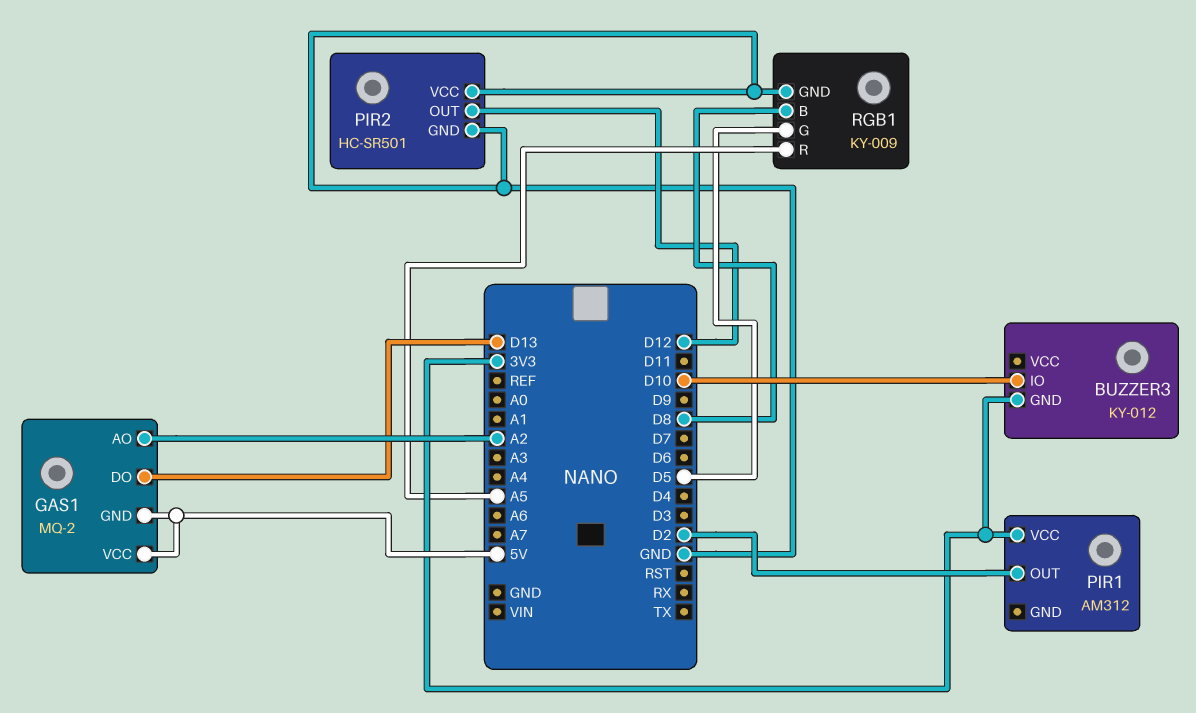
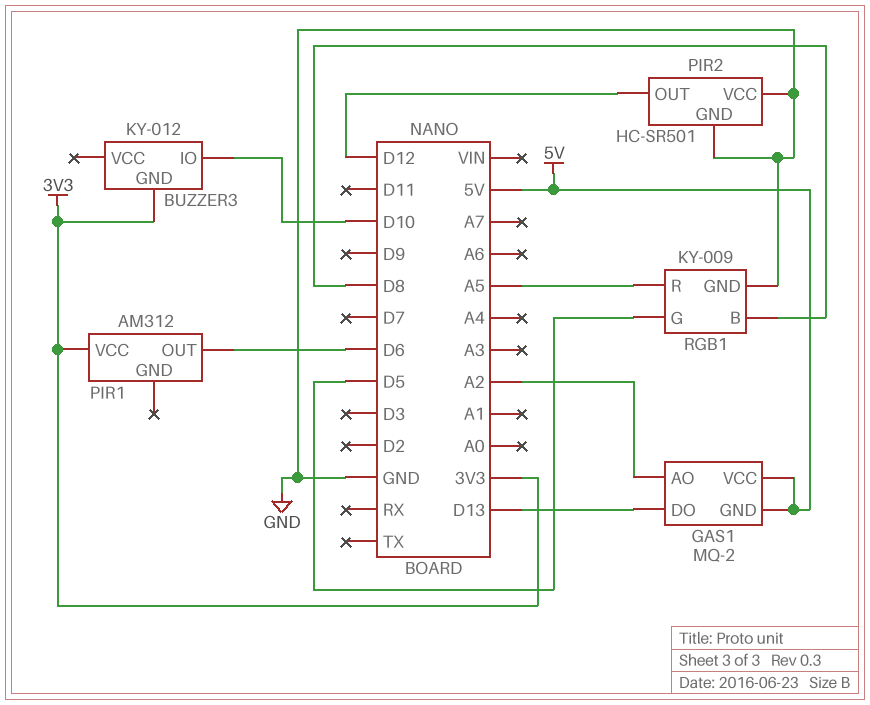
PIR1 pin OUT: D2 -> D6

